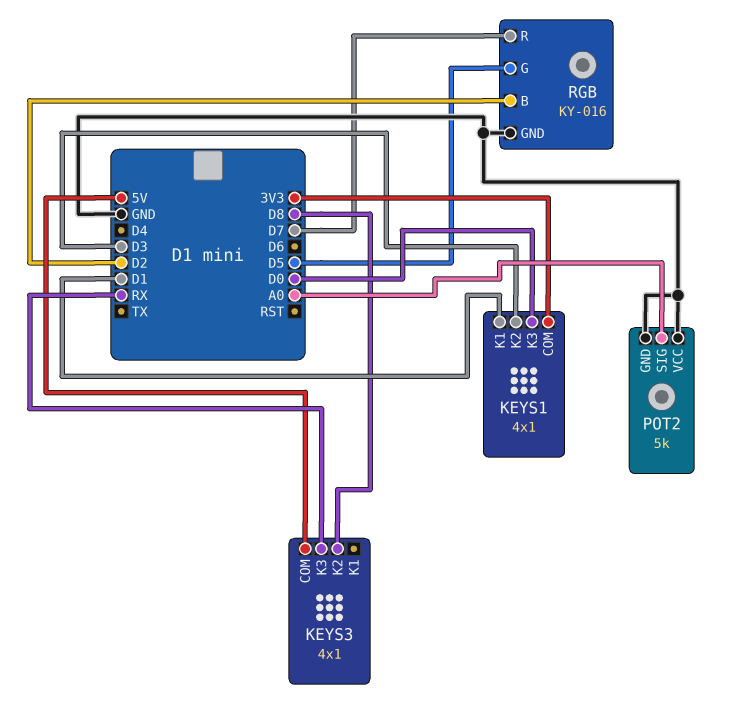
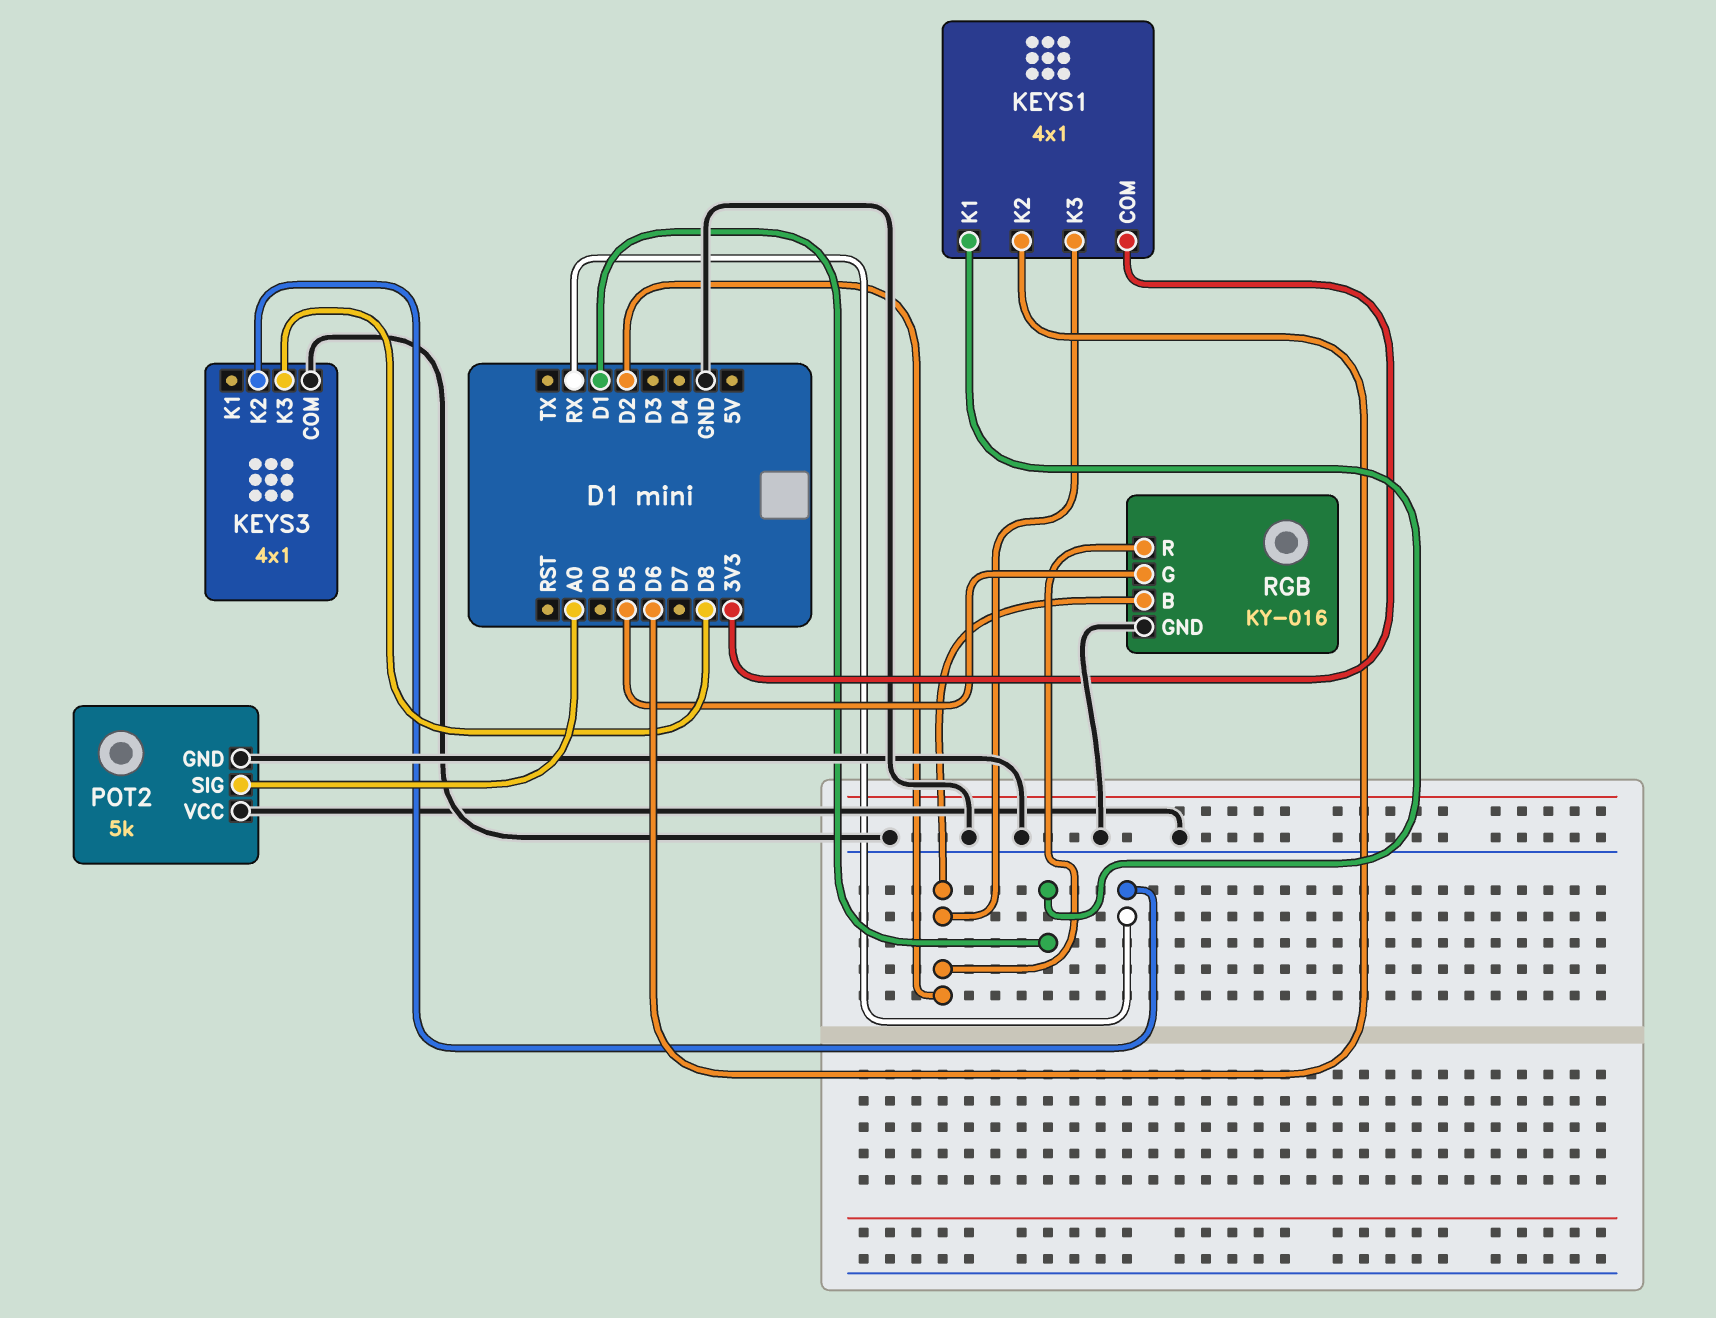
KEYS1 pin K2: D3 -> D6
KEYS1 pin K3: D0 -> D2
KEYS3 pin COM: 5V -> GND
KEYS3 pin K2: D8 -> RX
KEYS3 pin K3: RX -> D8
RGB pin R: D7 -> D2

